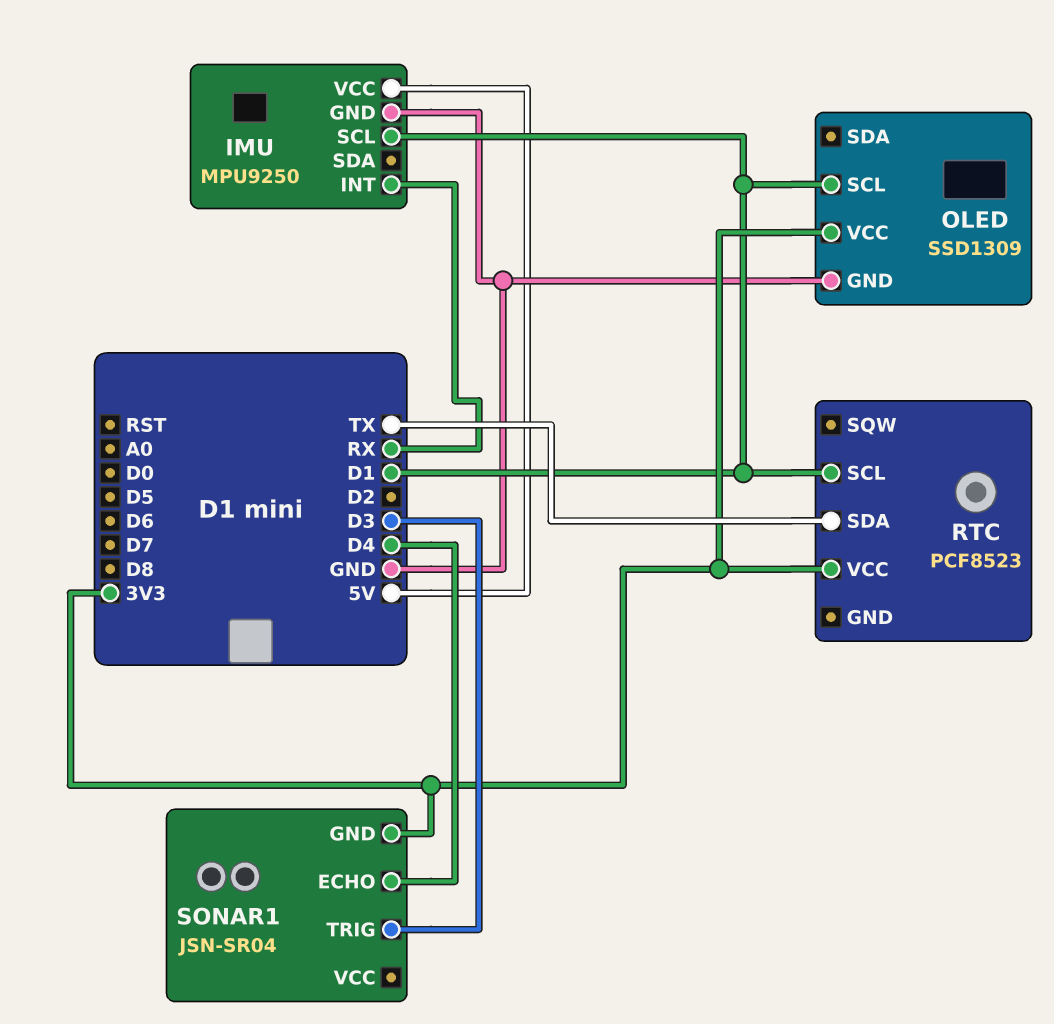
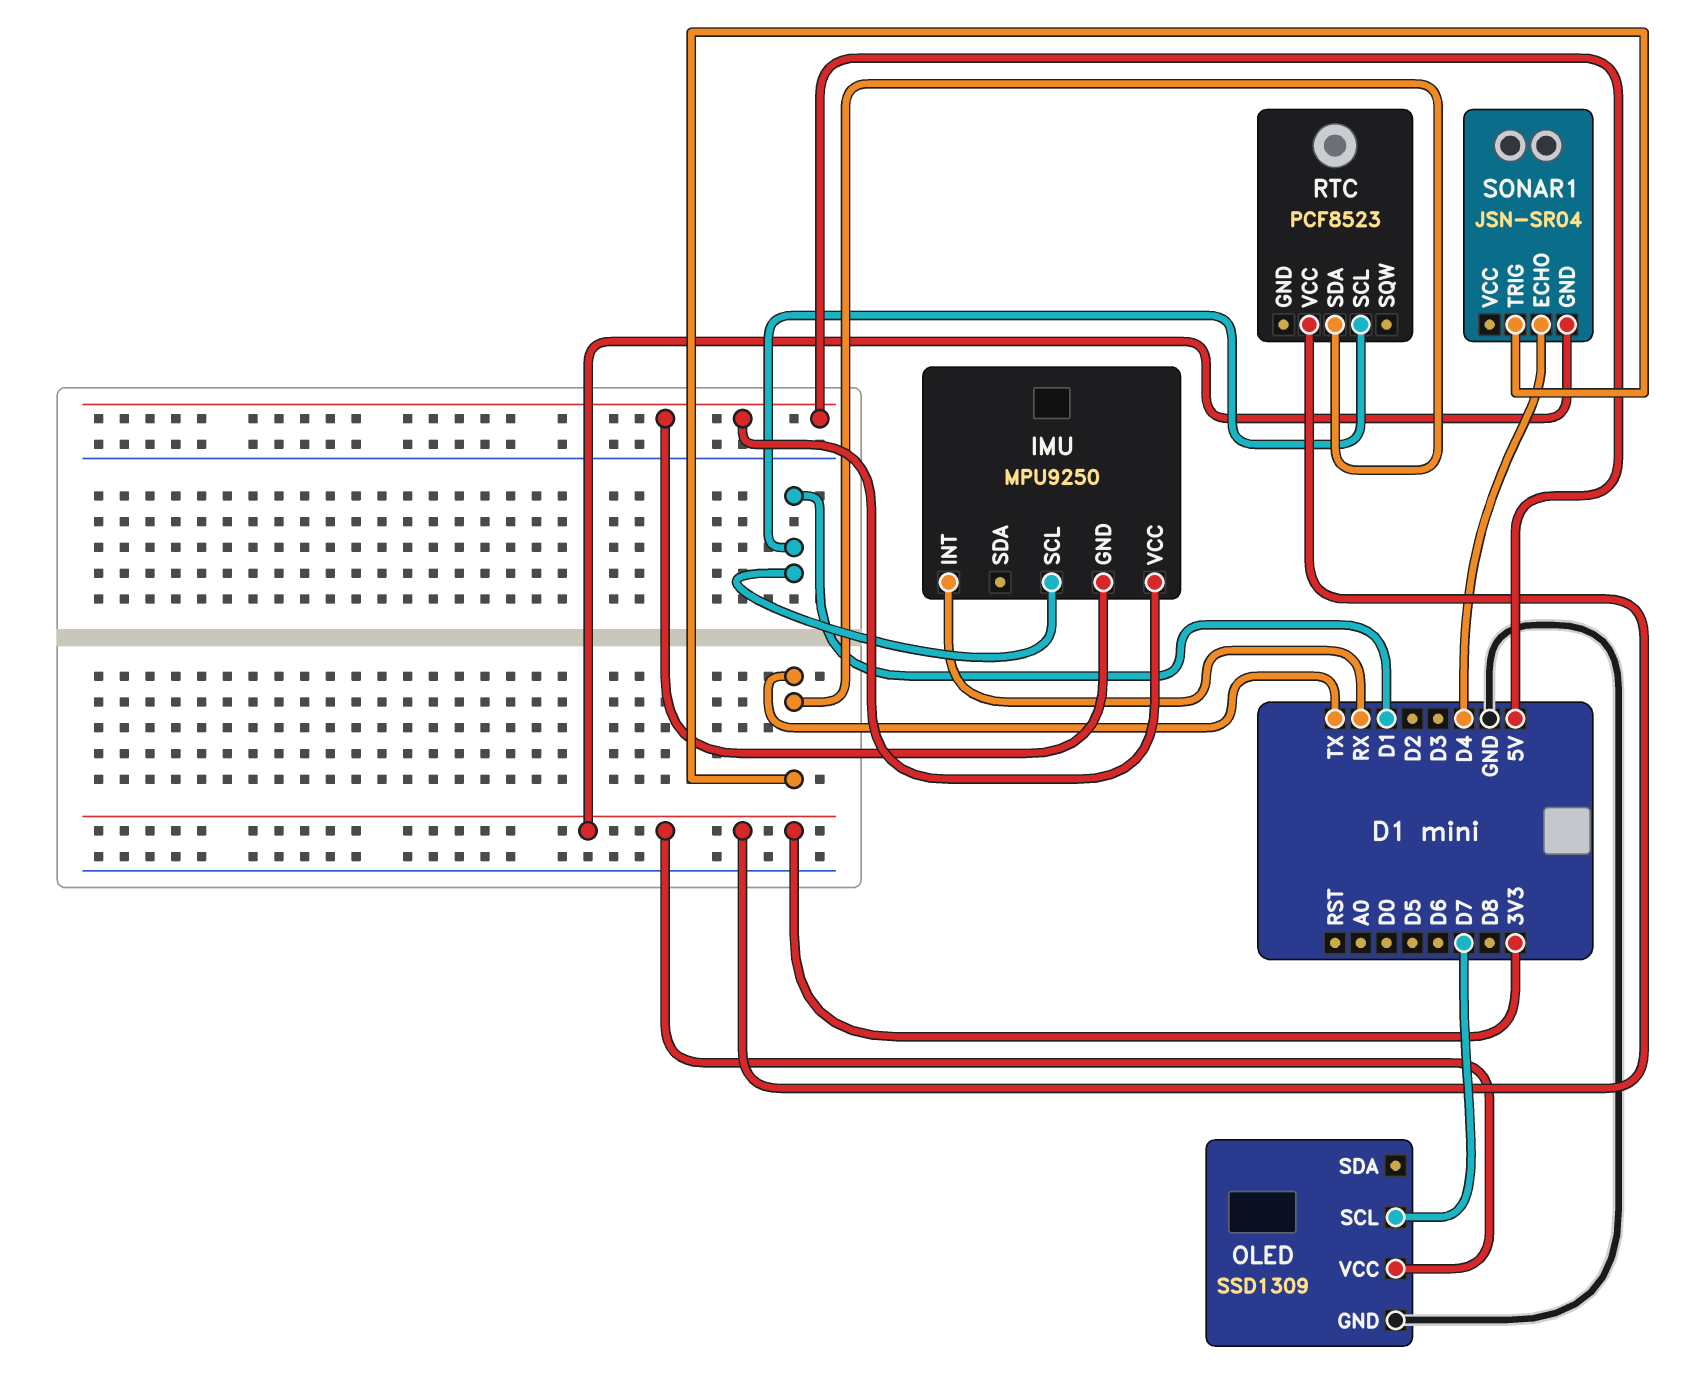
IMU pin GND: GND -> 5V
OLED pin SCL: D1 -> D7
SONAR1 pin TRIG: D3 -> TX

